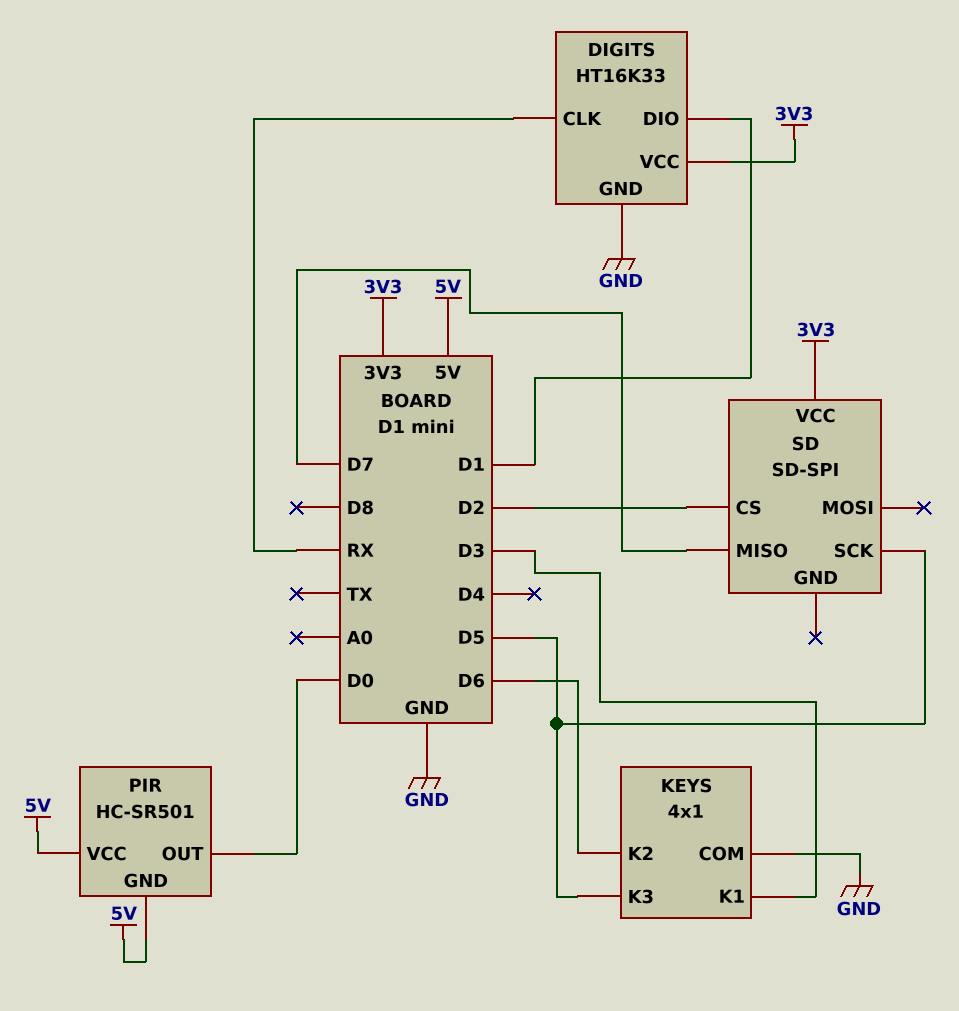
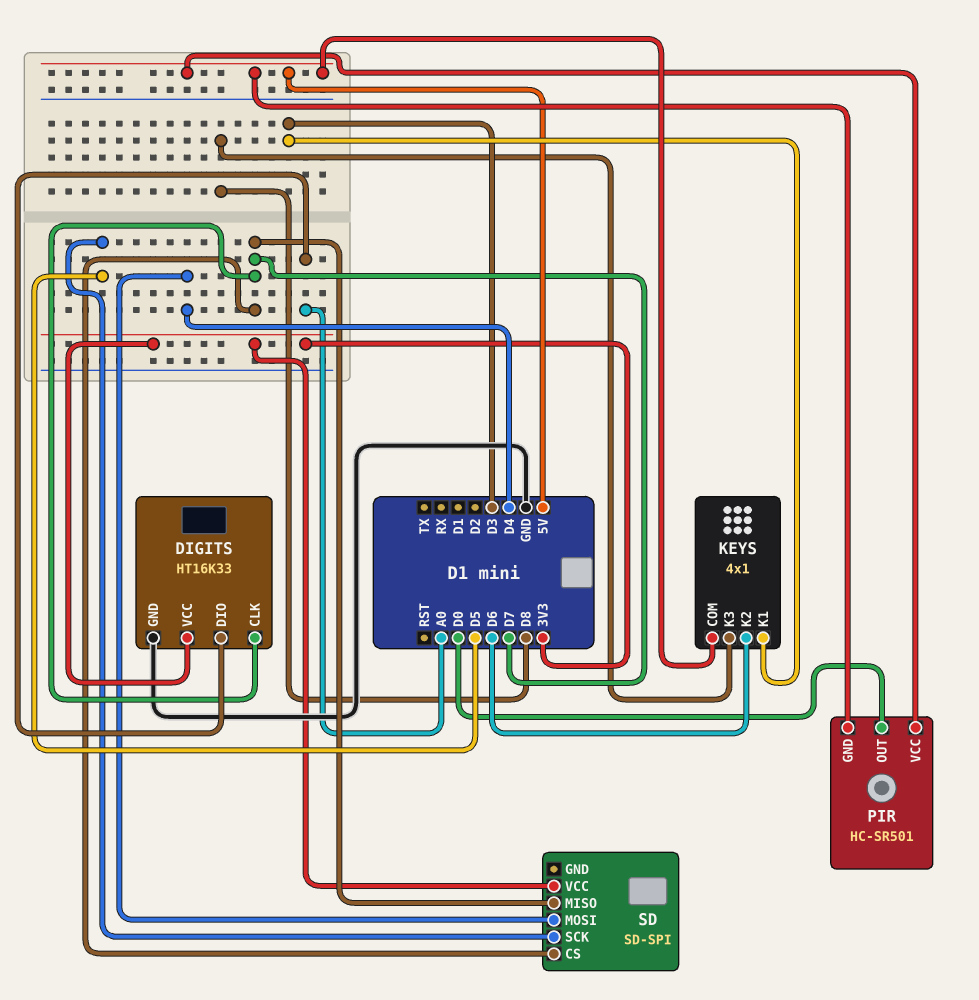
DIGITS pin CLK: RX -> D7
DIGITS pin DIO: D1 -> A0
KEYS pin COM: GND -> 5V
KEYS pin K3: D5 -> D8
SD pin CS: D2 -> D7
SD pin MOSI: none -> D4

